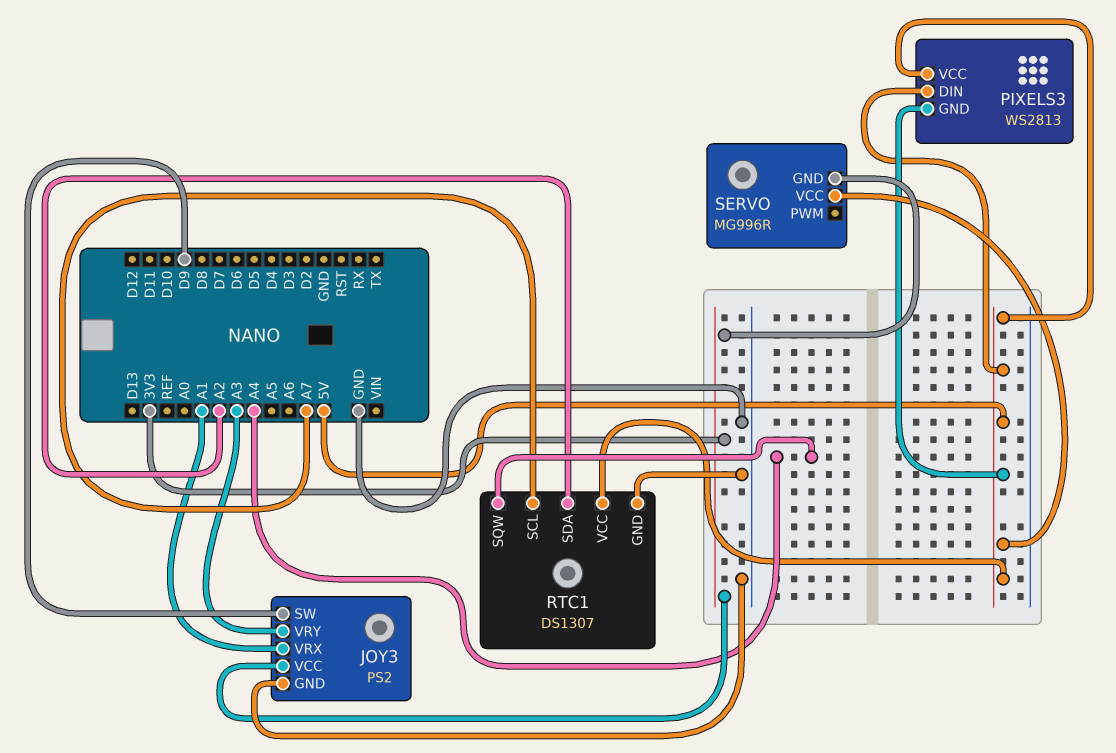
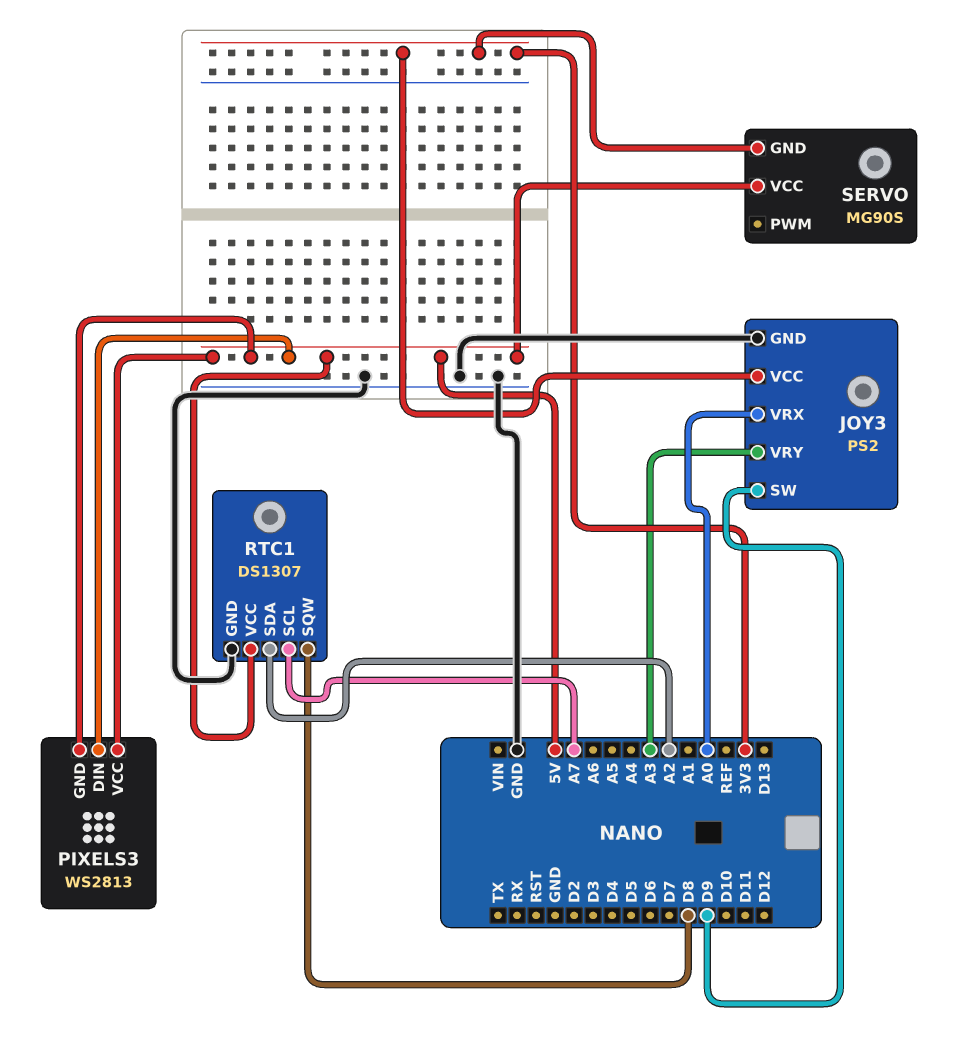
JOY3 pin VRX: A1 -> A0
RTC1 pin SQW: A4 -> D8
SERVO: MG996R -> MG90S

